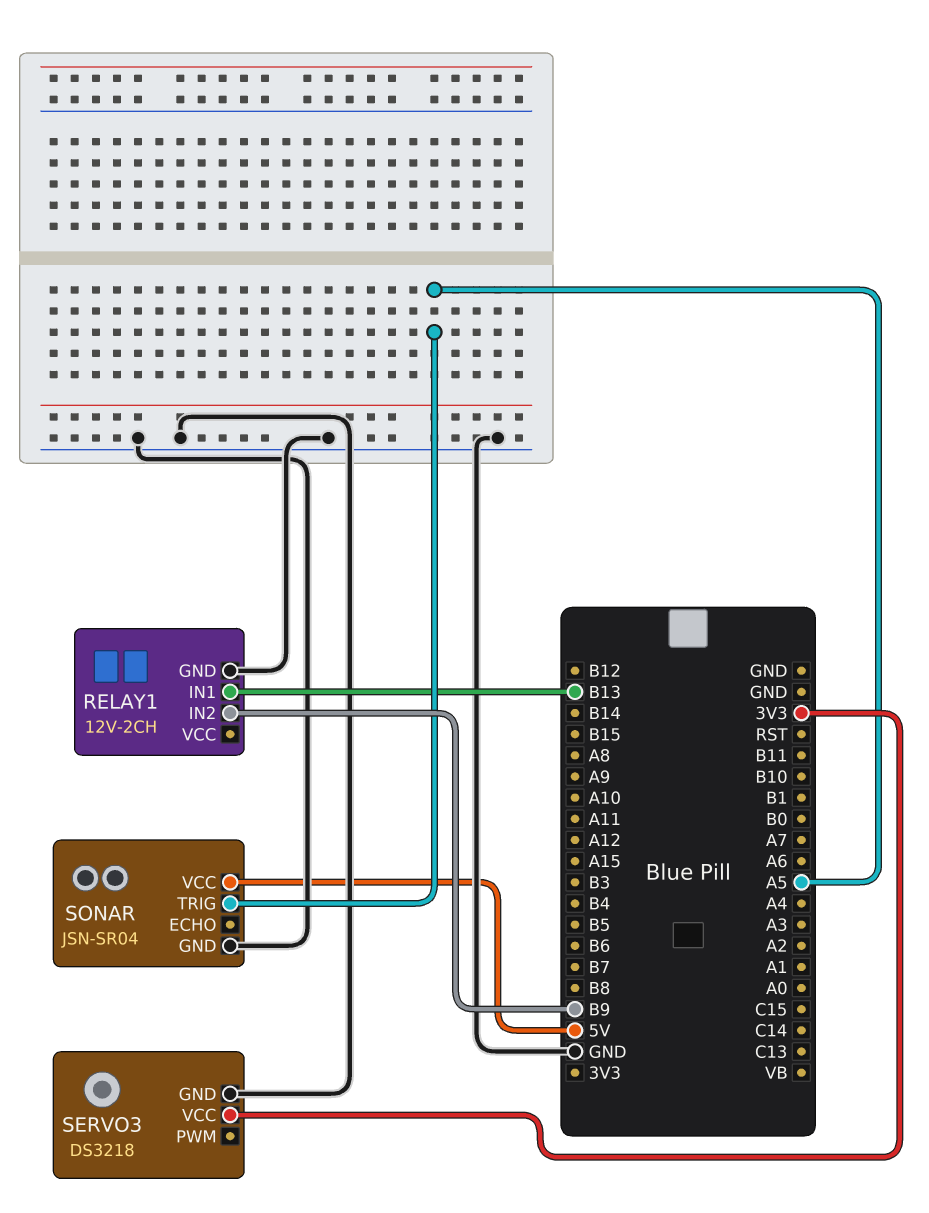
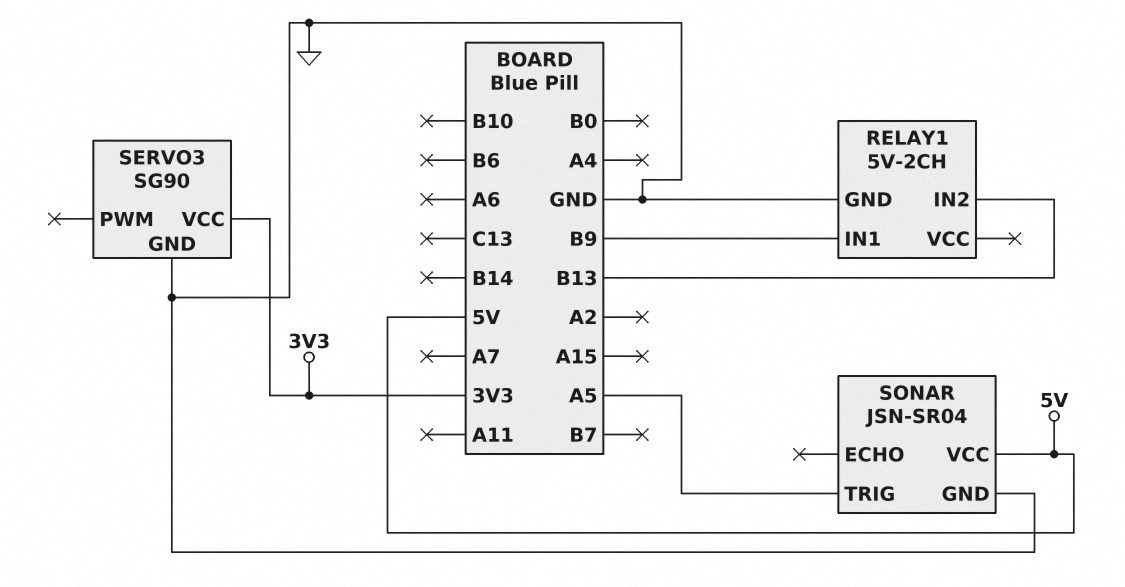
RELAY1: 12V-2CH -> 5V-2CH
RELAY1 pin IN1: B13 -> B9
RELAY1 pin IN2: B9 -> B13
SERVO3: DS3218 -> SG90

